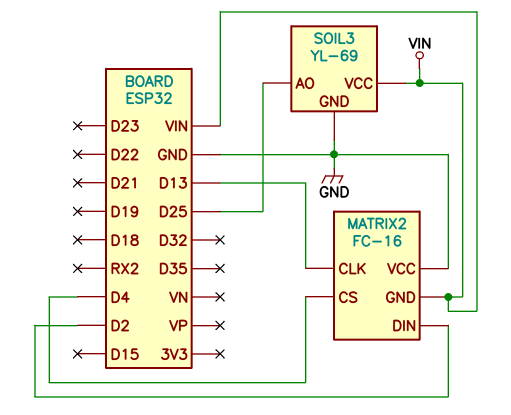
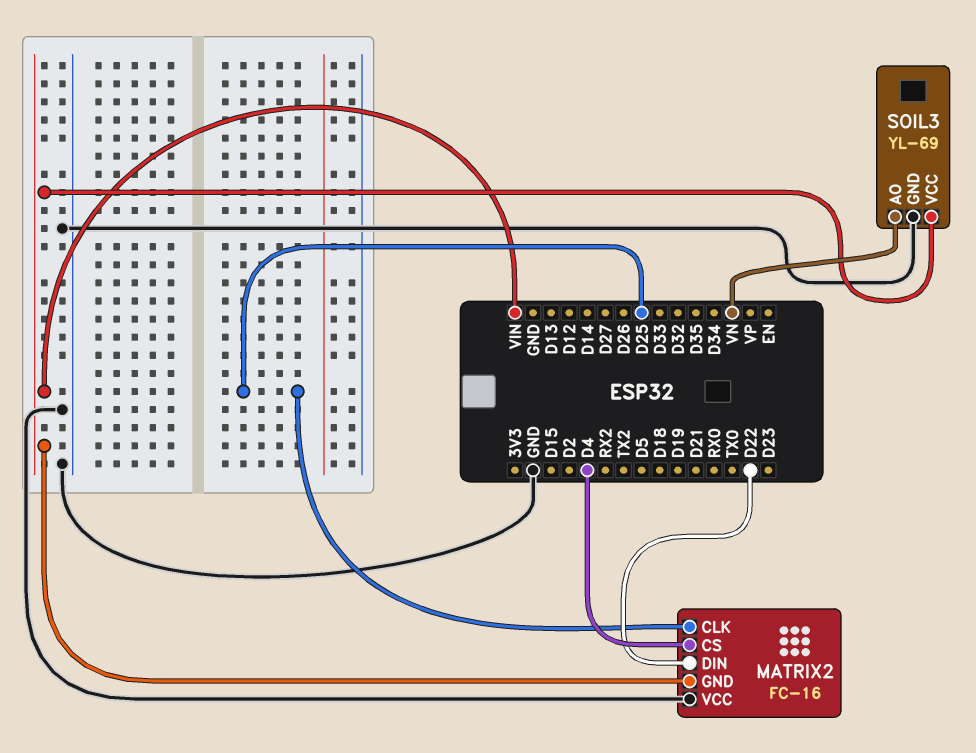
MATRIX2 pin CLK: D13 -> D25
MATRIX2 pin DIN: D2 -> D22
SOIL3 pin AO: D25 -> VN

